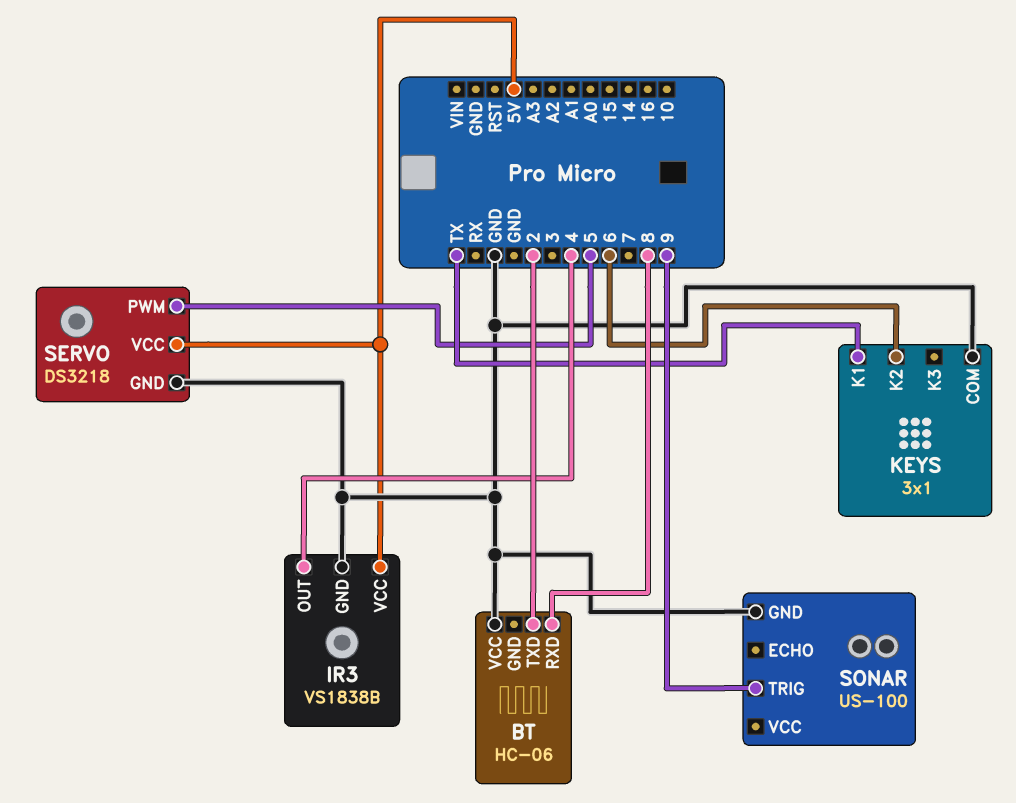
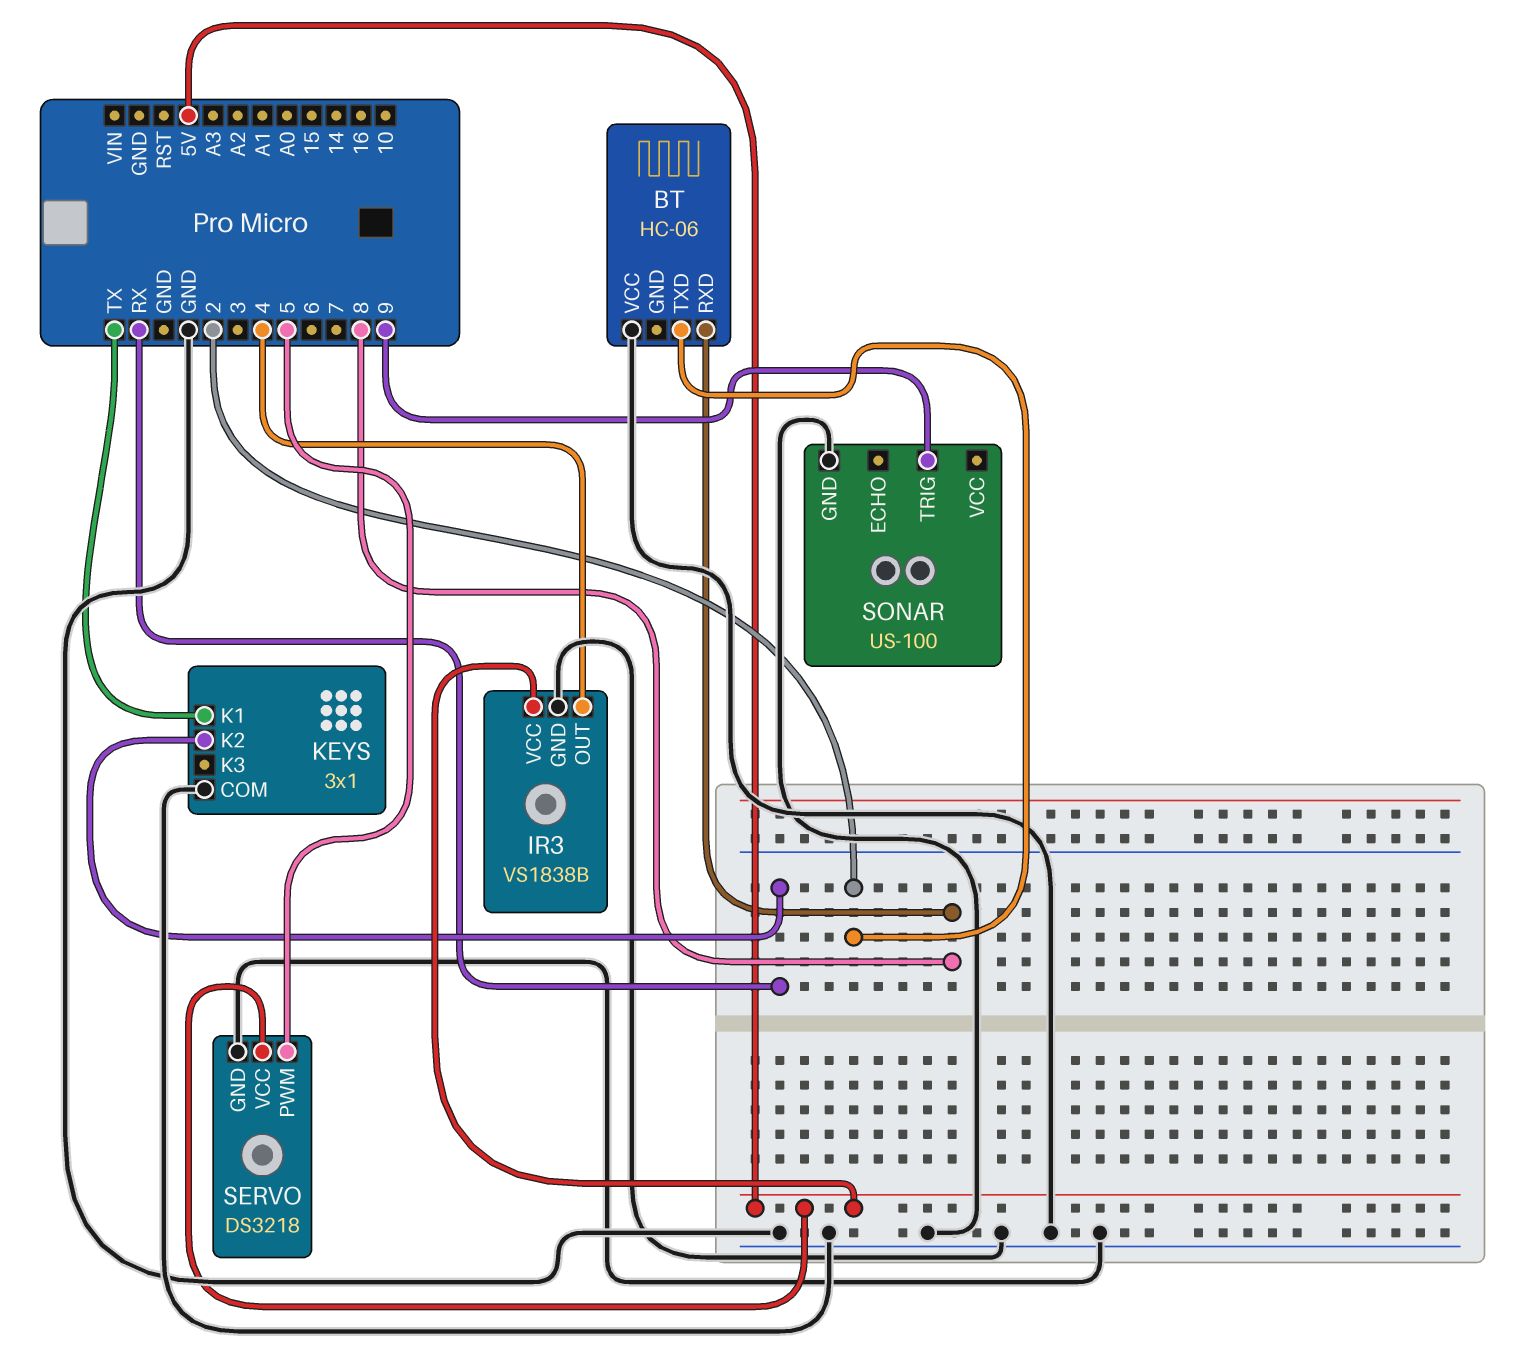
KEYS pin K2: 6 -> RX

